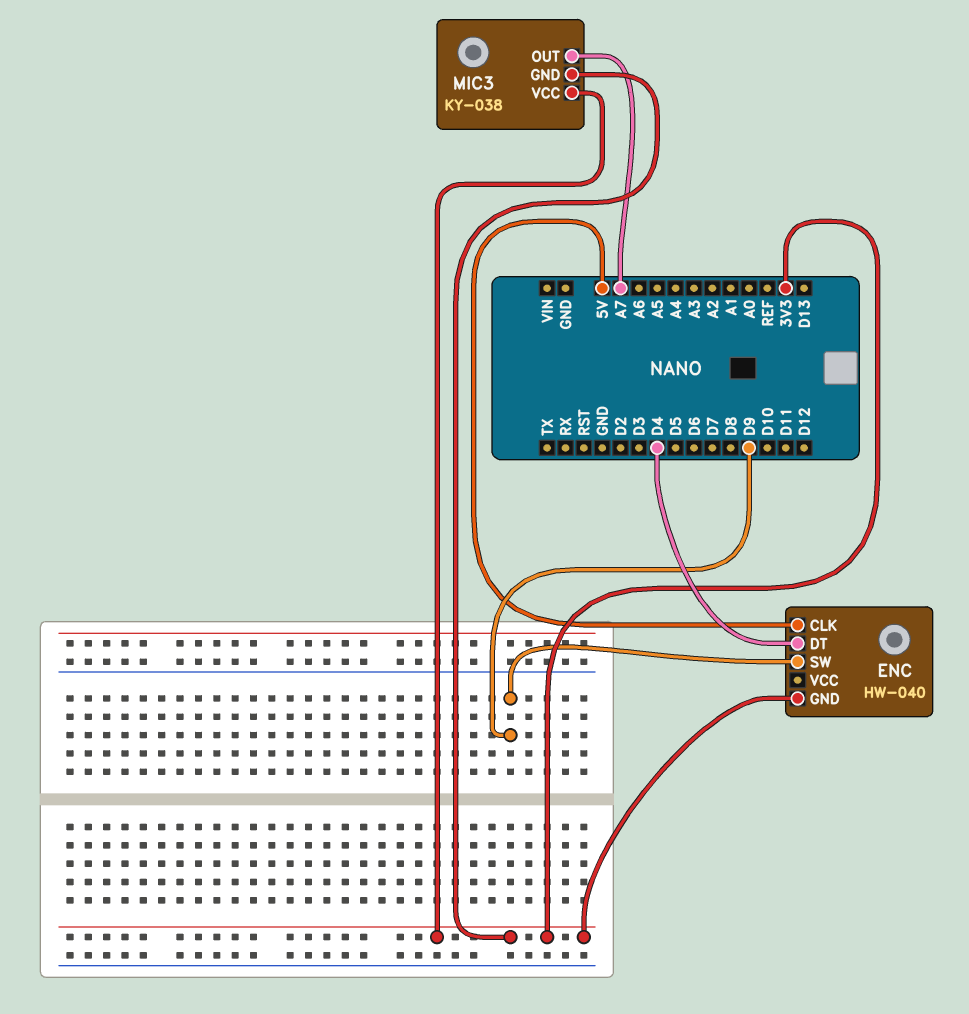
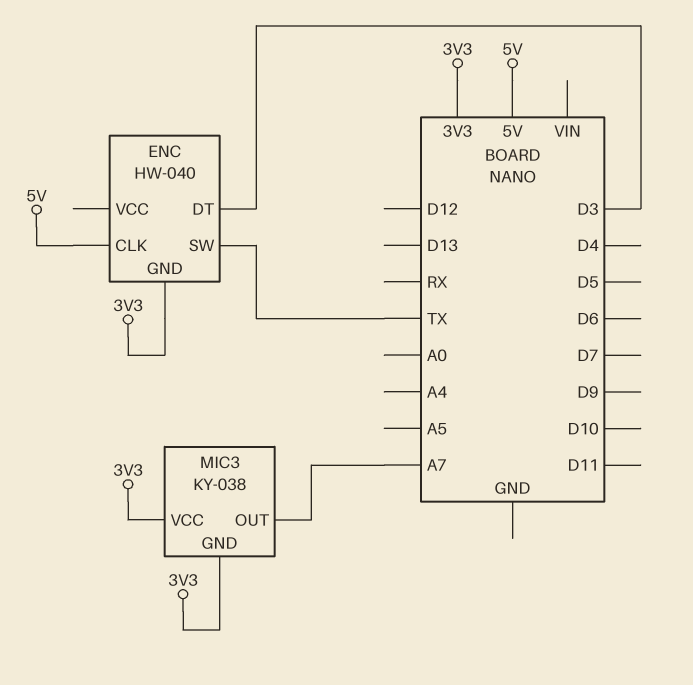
ENC pin DT: D4 -> D3
ENC pin SW: D9 -> TX

